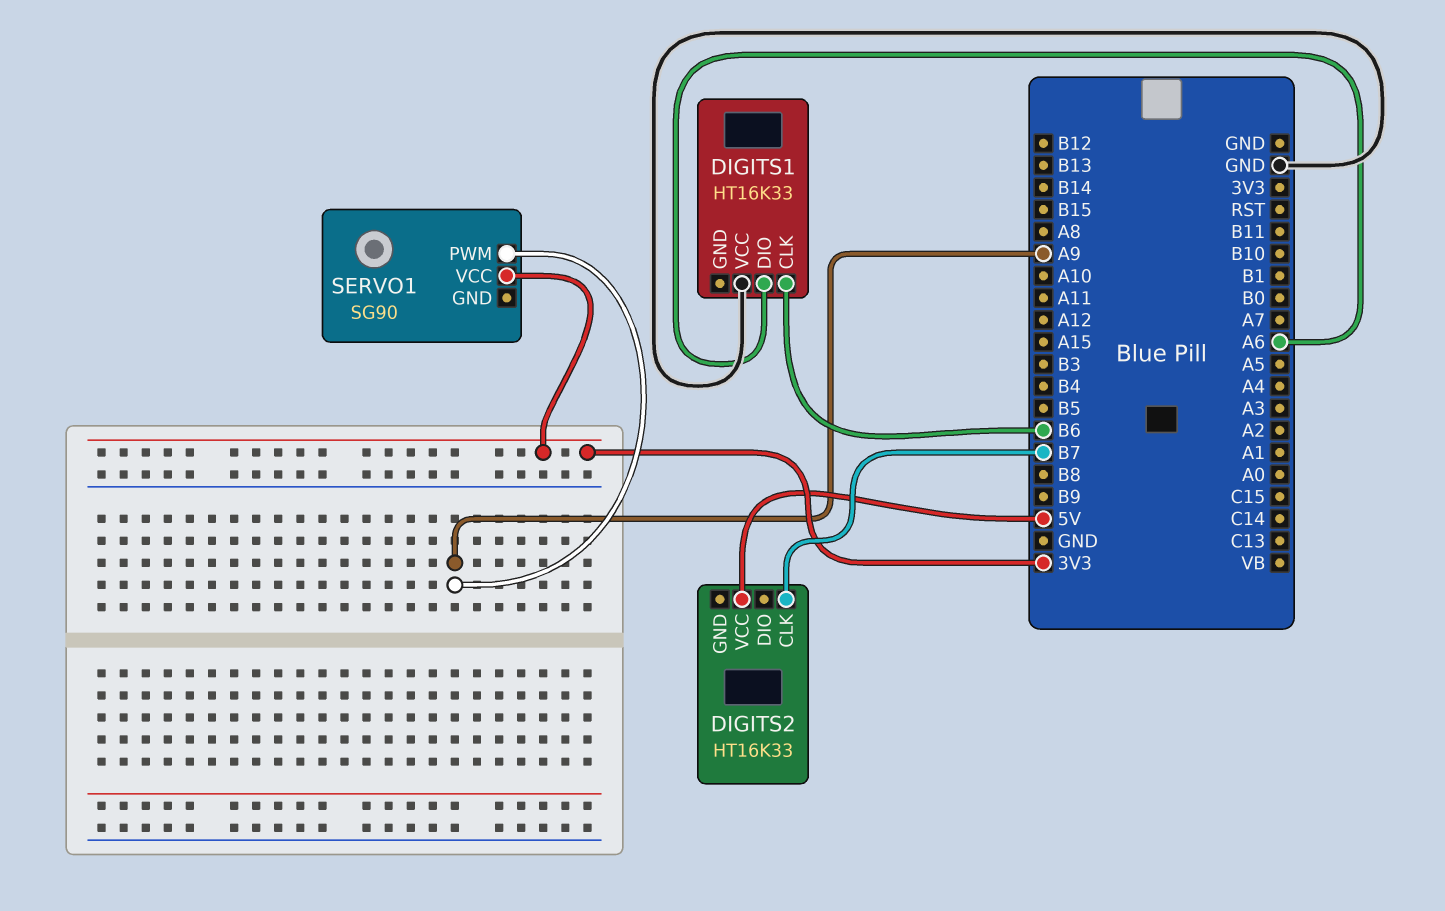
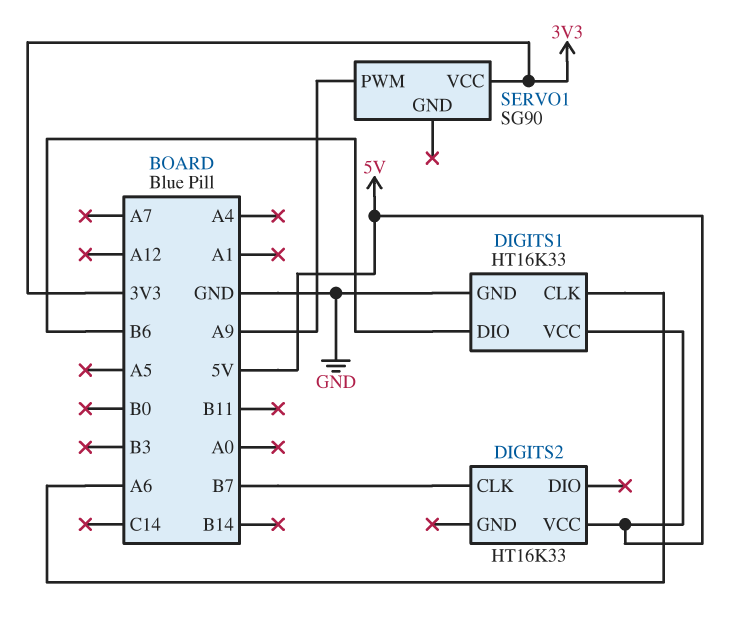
DIGITS1 pin CLK: B6 -> A6
DIGITS1 pin DIO: A6 -> B6
DIGITS1 pin GND: none -> GND
DIGITS1 pin VCC: GND -> 5V

